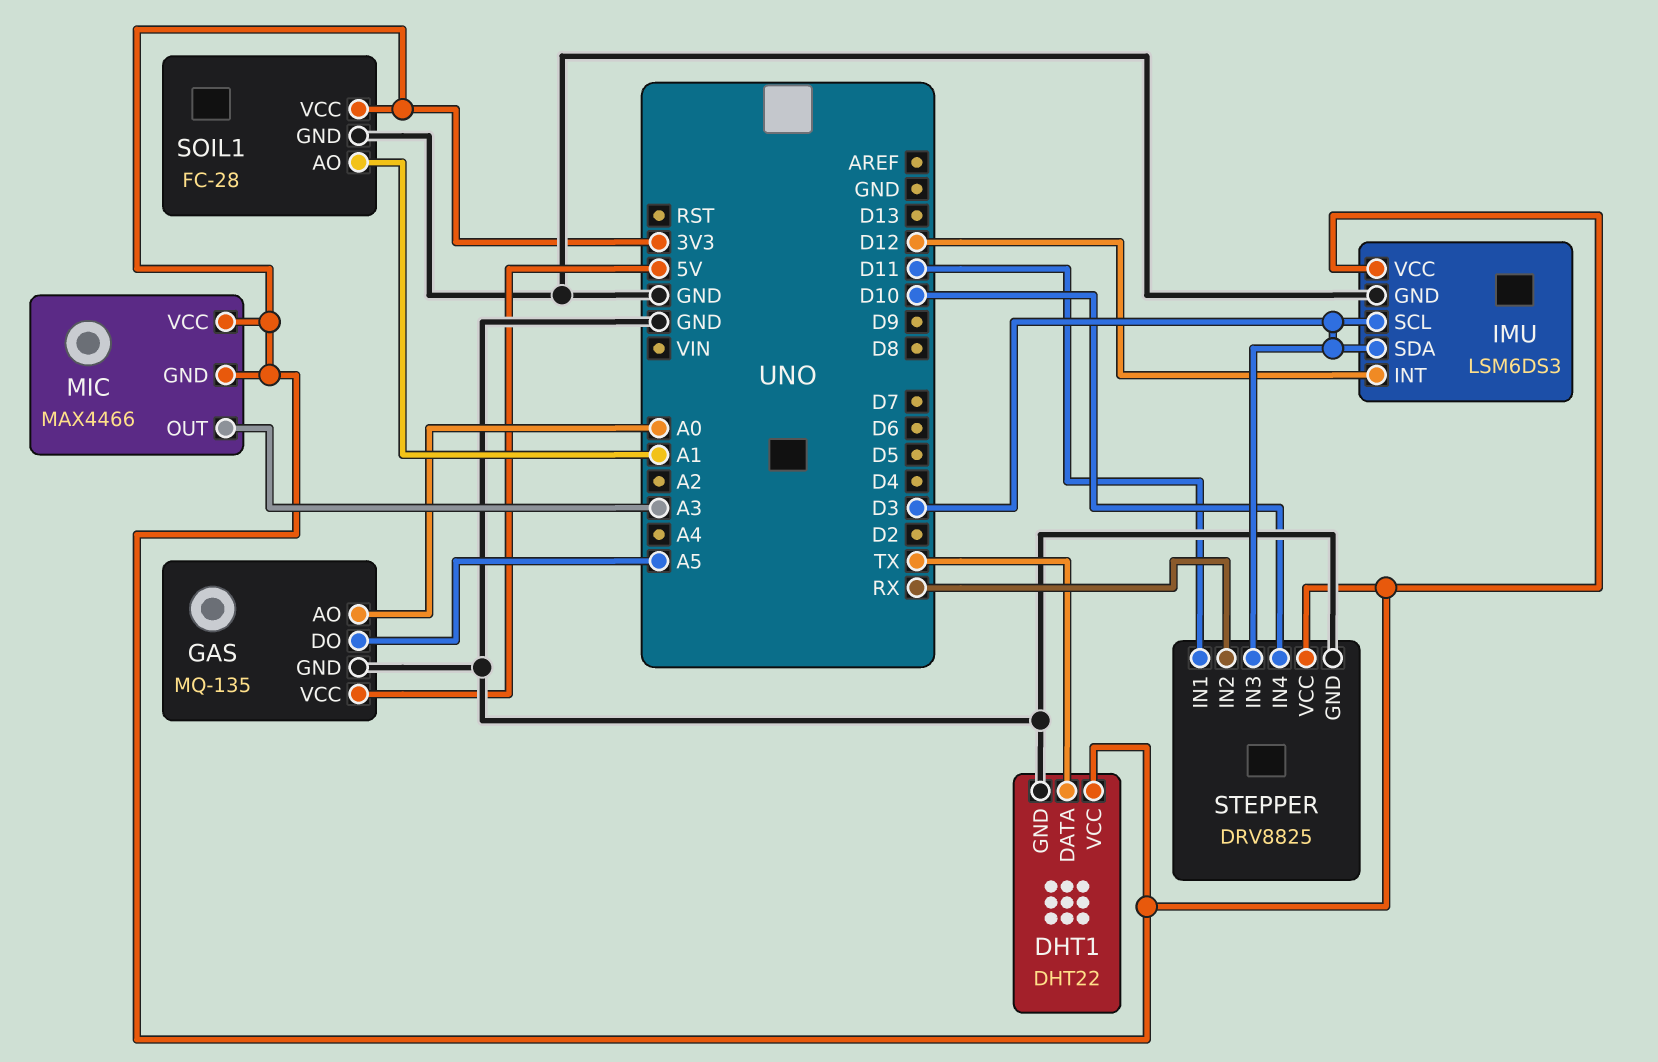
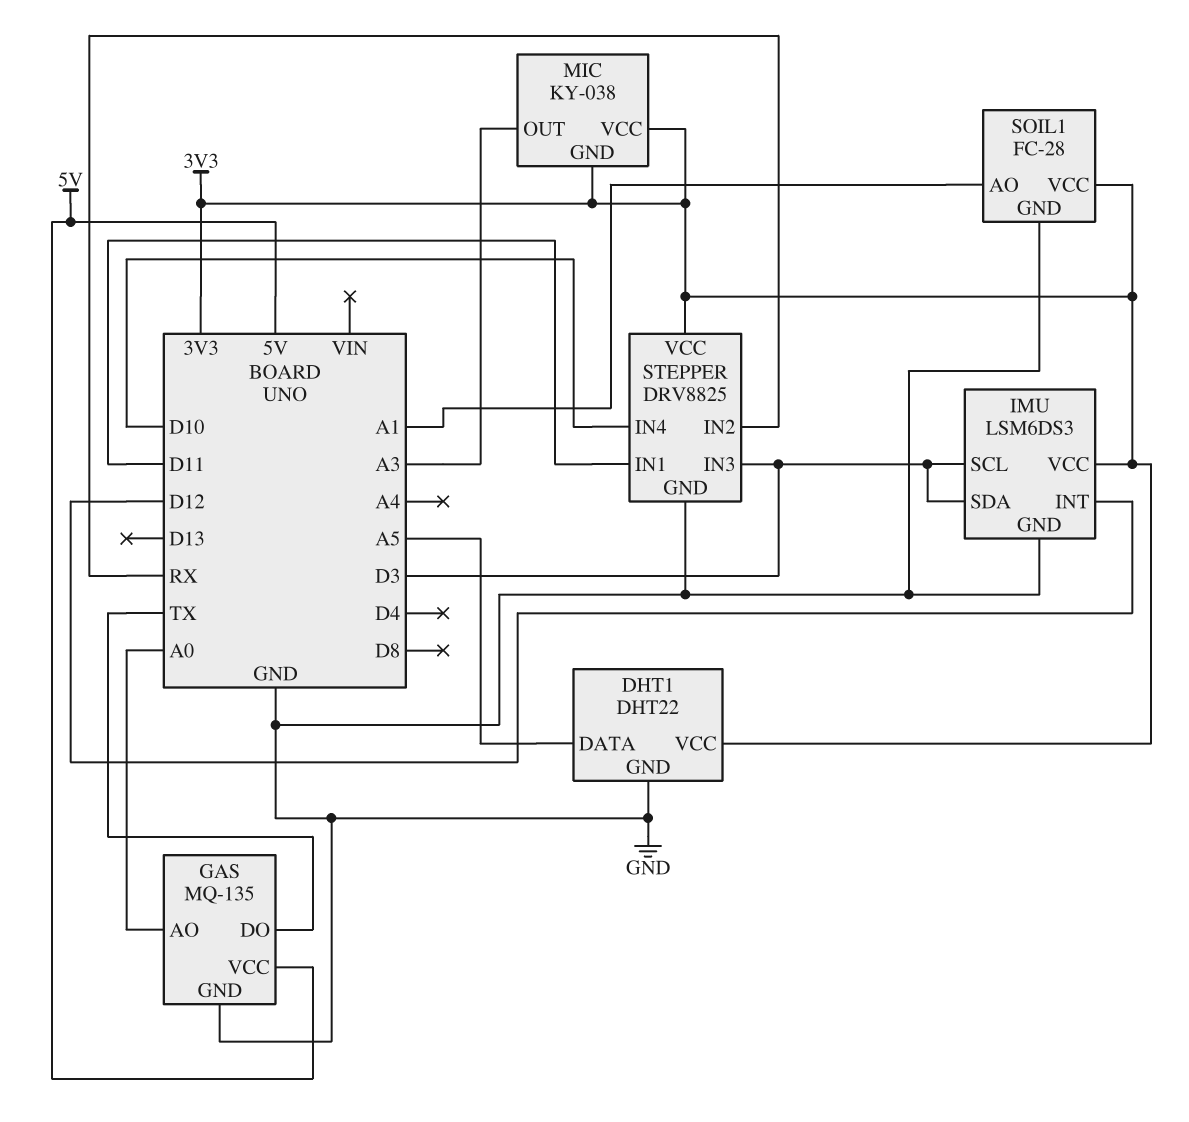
DHT1 pin DATA: TX -> A5
GAS pin DO: A5 -> TX
MIC: MAX4466 -> KY-038

